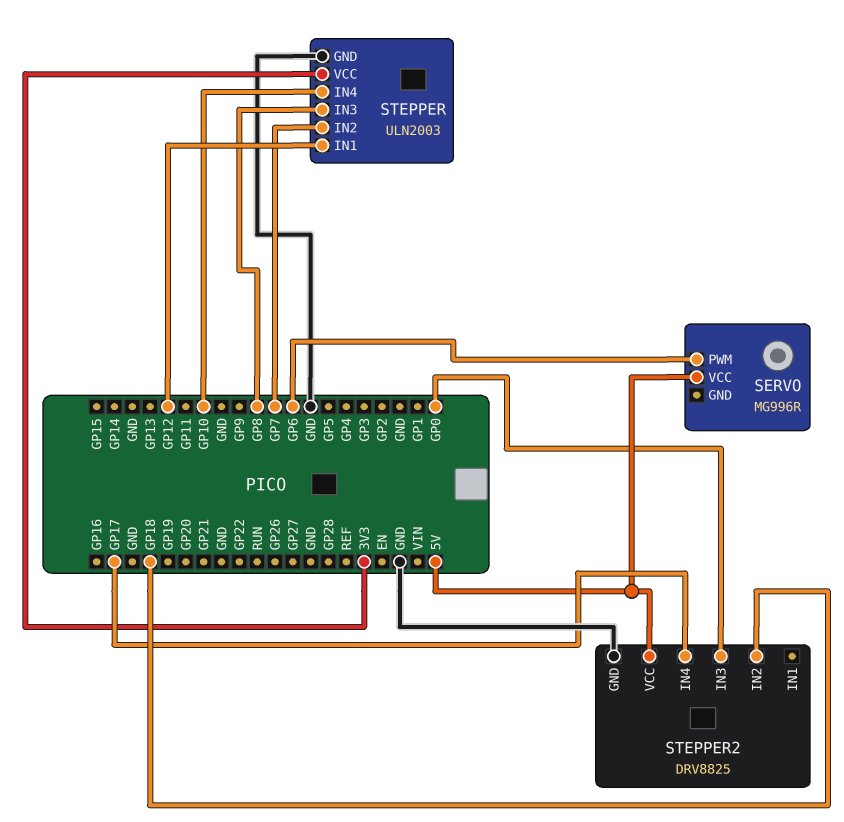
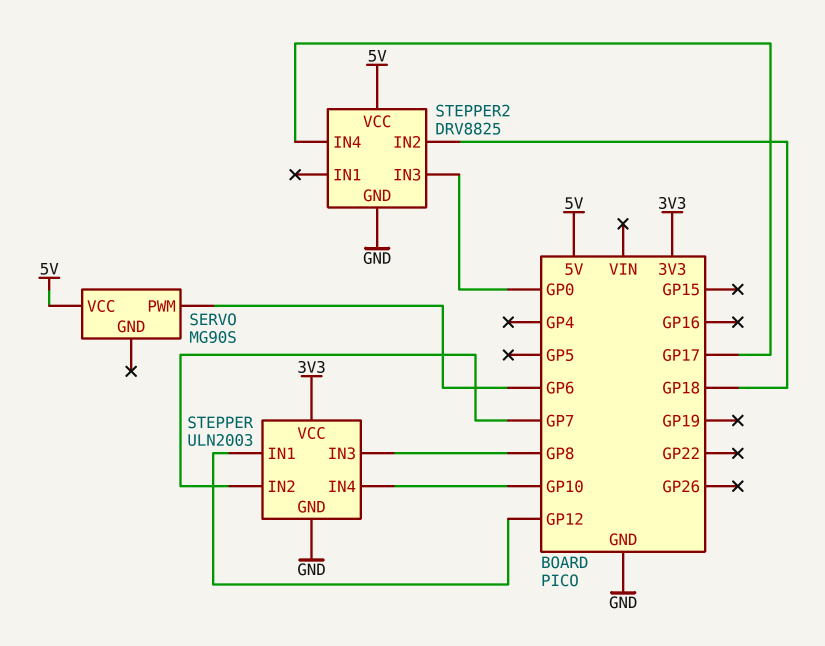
SERVO: MG996R -> MG90S

